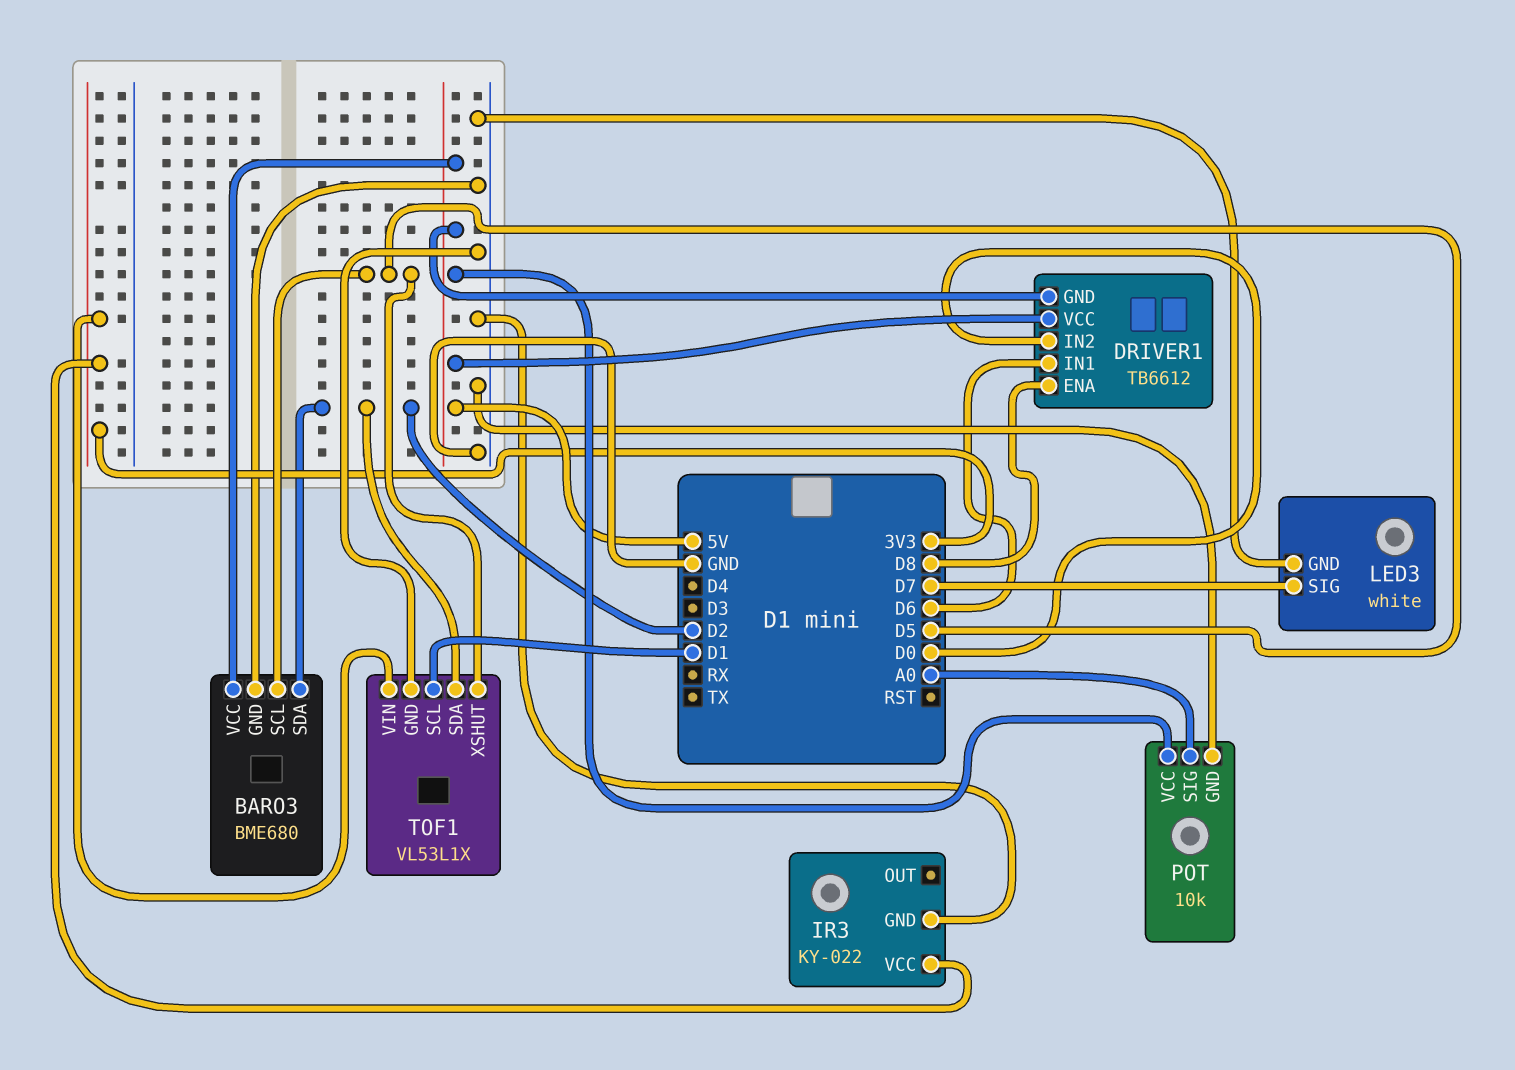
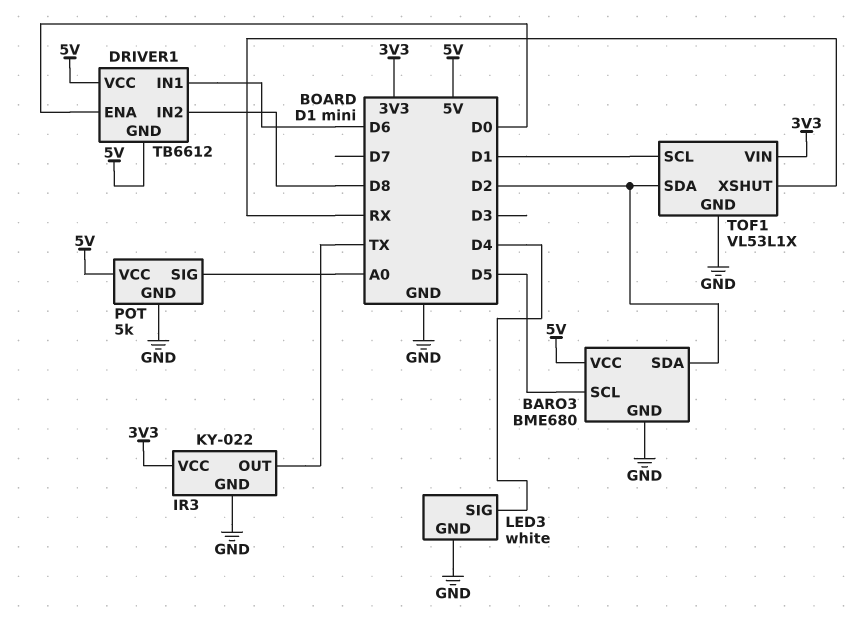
DRIVER1 pin ENA: D8 -> D0
DRIVER1 pin IN2: D0 -> D8
IR3 pin OUT: none -> TX
LED3 pin SIG: D7 -> D4
POT: 10k -> 5k
TOF1 pin XSHUT: D5 -> RX

